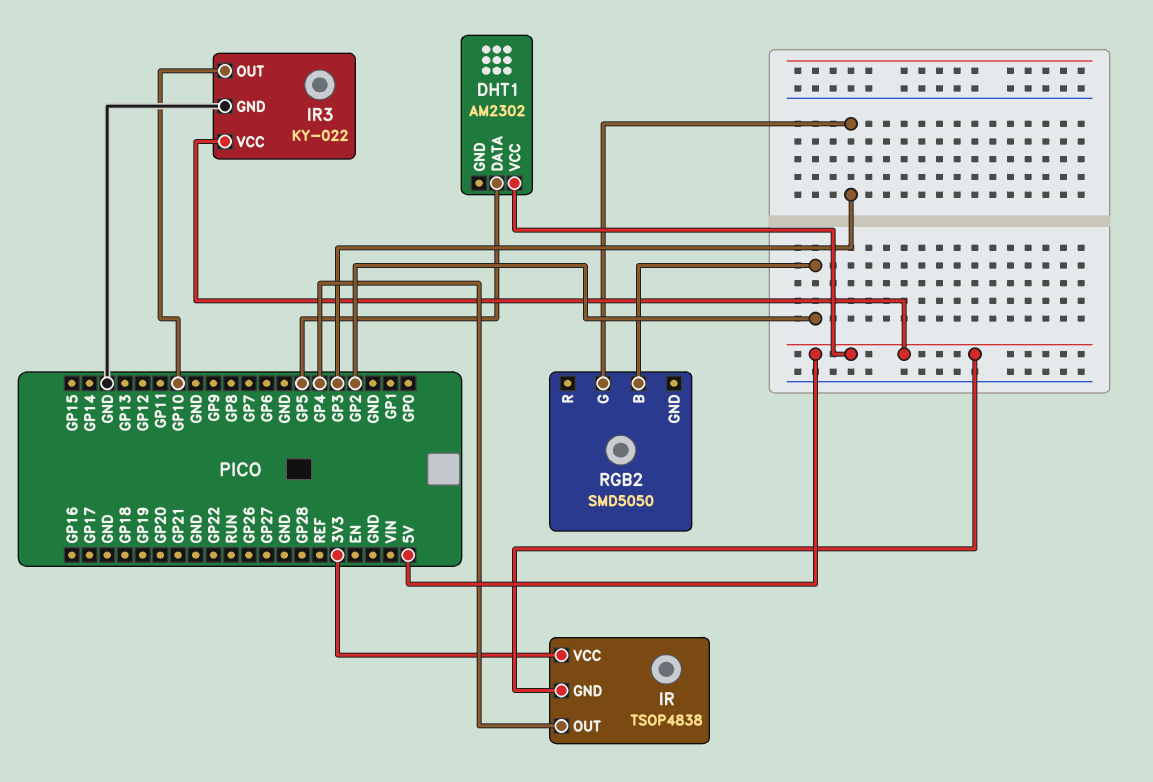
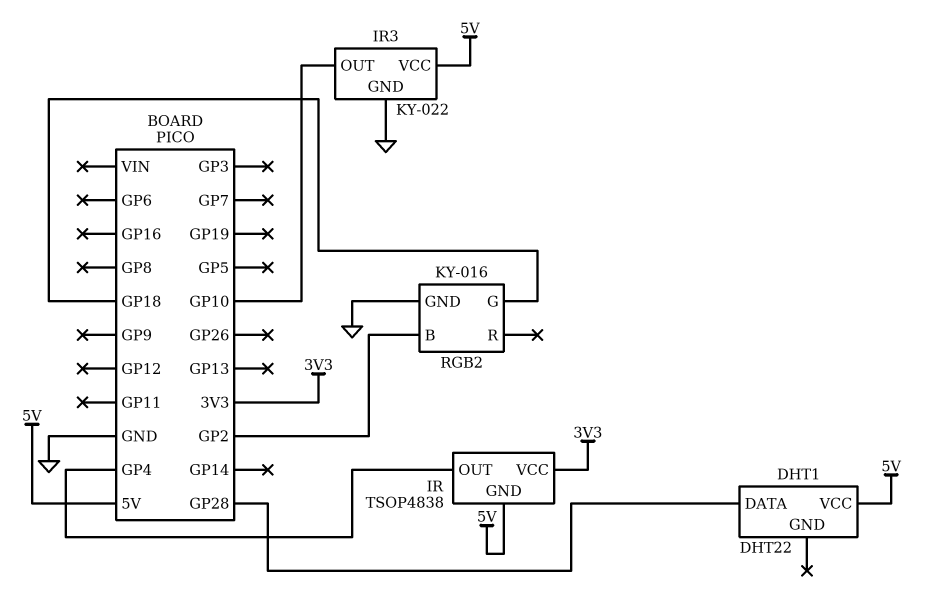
DHT1: AM2302 -> DHT22
DHT1 pin DATA: GP5 -> GP28
RGB2: SMD5050 -> KY-016
RGB2 pin G: GP3 -> GP18
RGB2 pin GND: none -> GND

